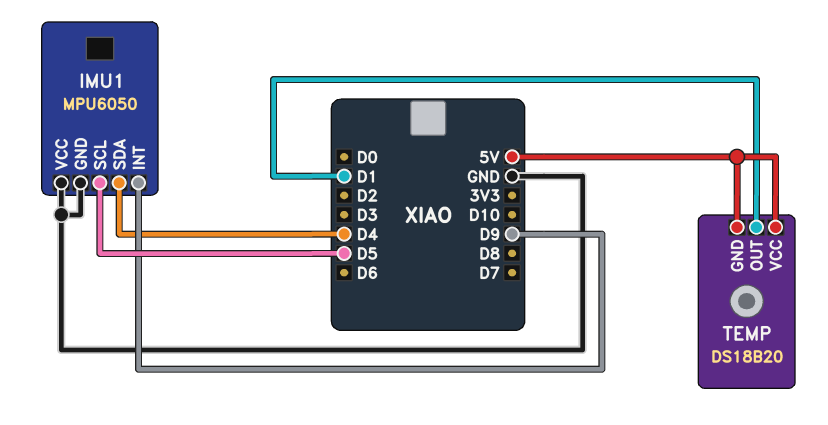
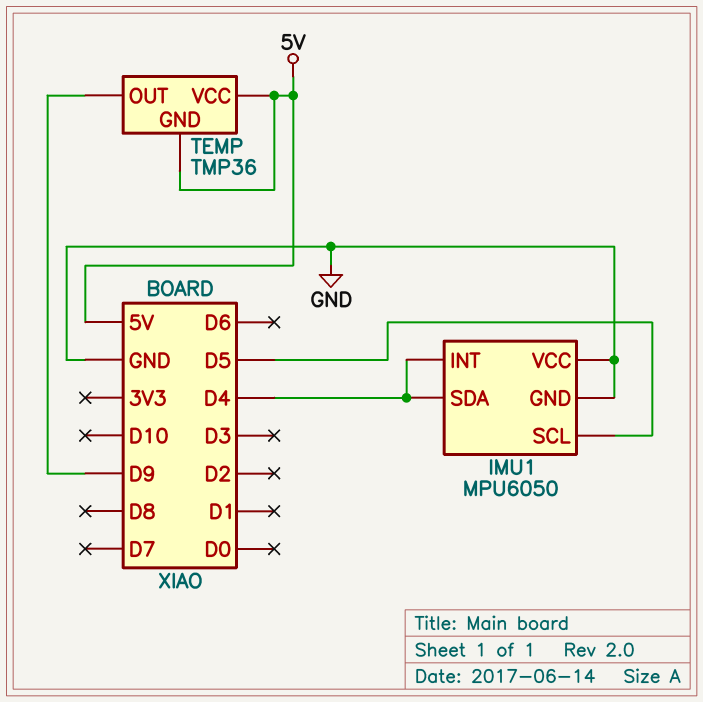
IMU1 pin INT: D9 -> D4
TEMP: DS18B20 -> TMP36
TEMP pin OUT: D1 -> D9

